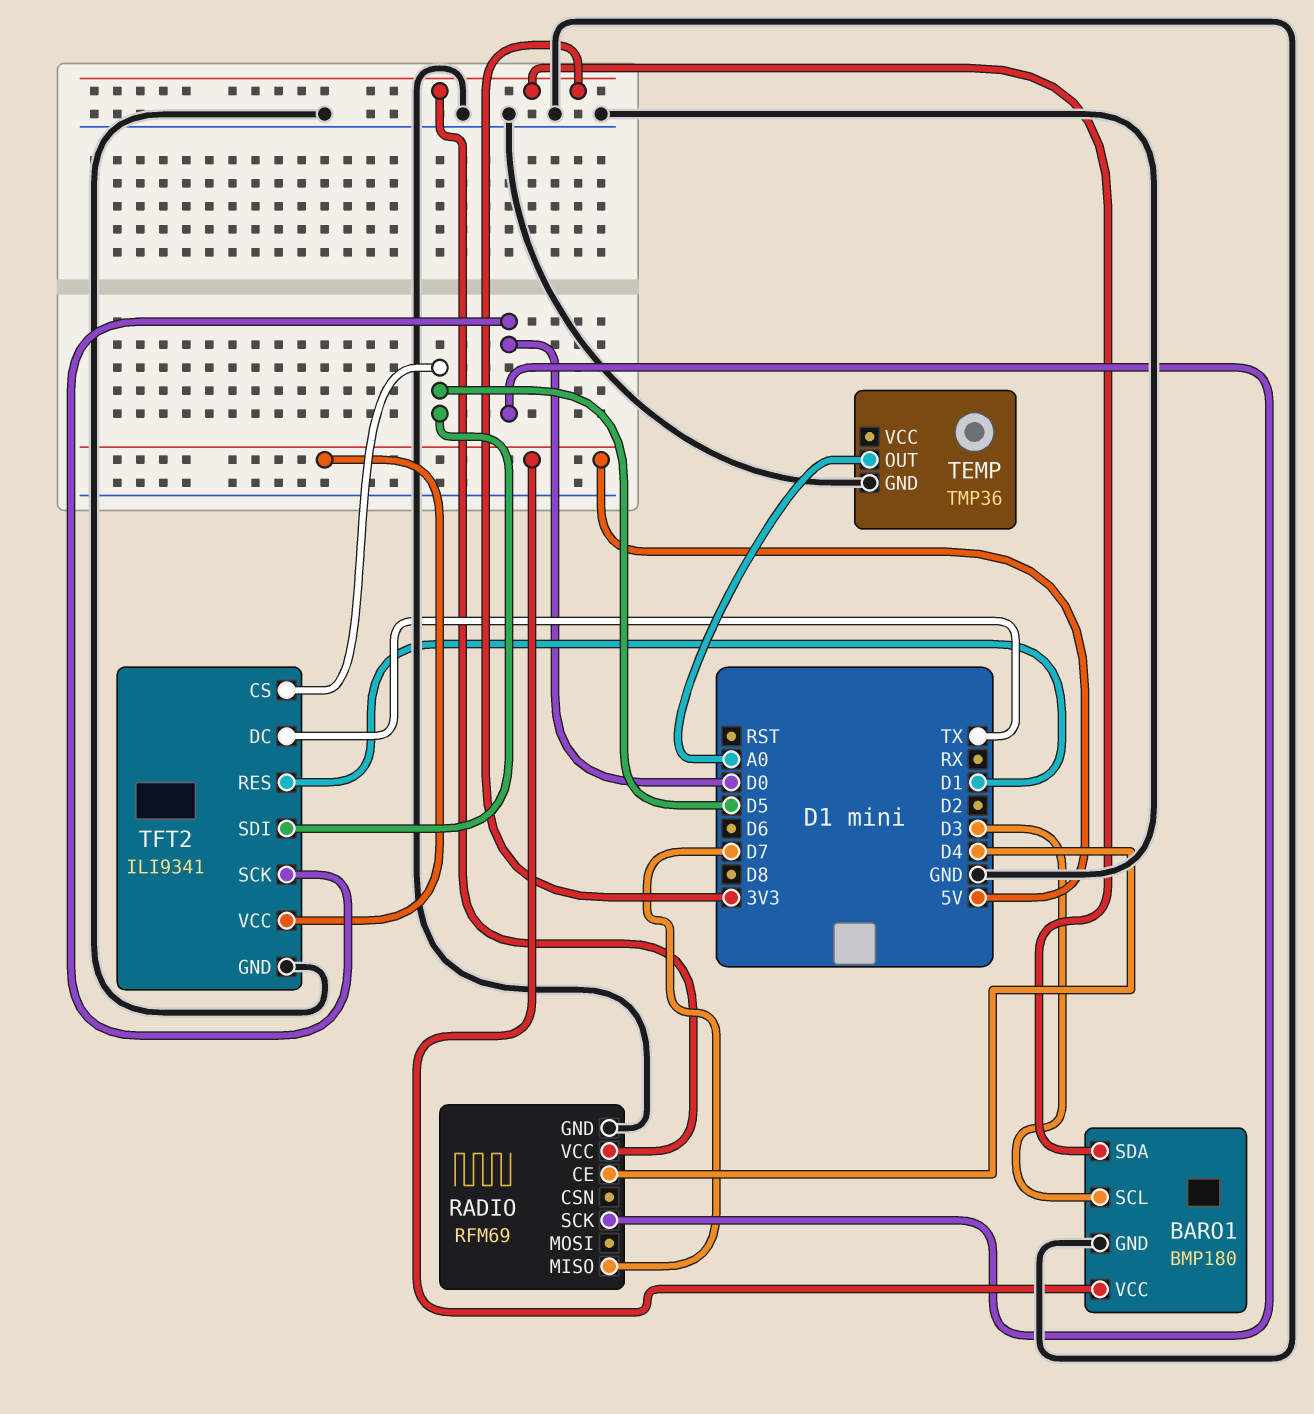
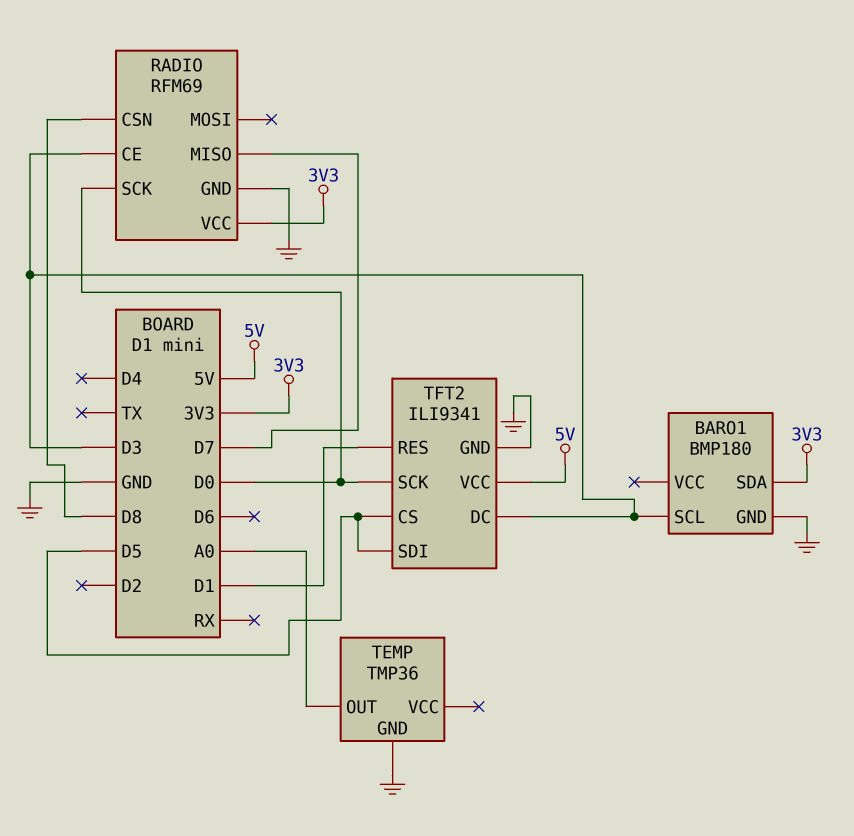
BARO1 pin VCC: 5V -> none
RADIO pin CE: D4 -> D3
RADIO pin CSN: none -> D8
TFT2 pin DC: TX -> D3

